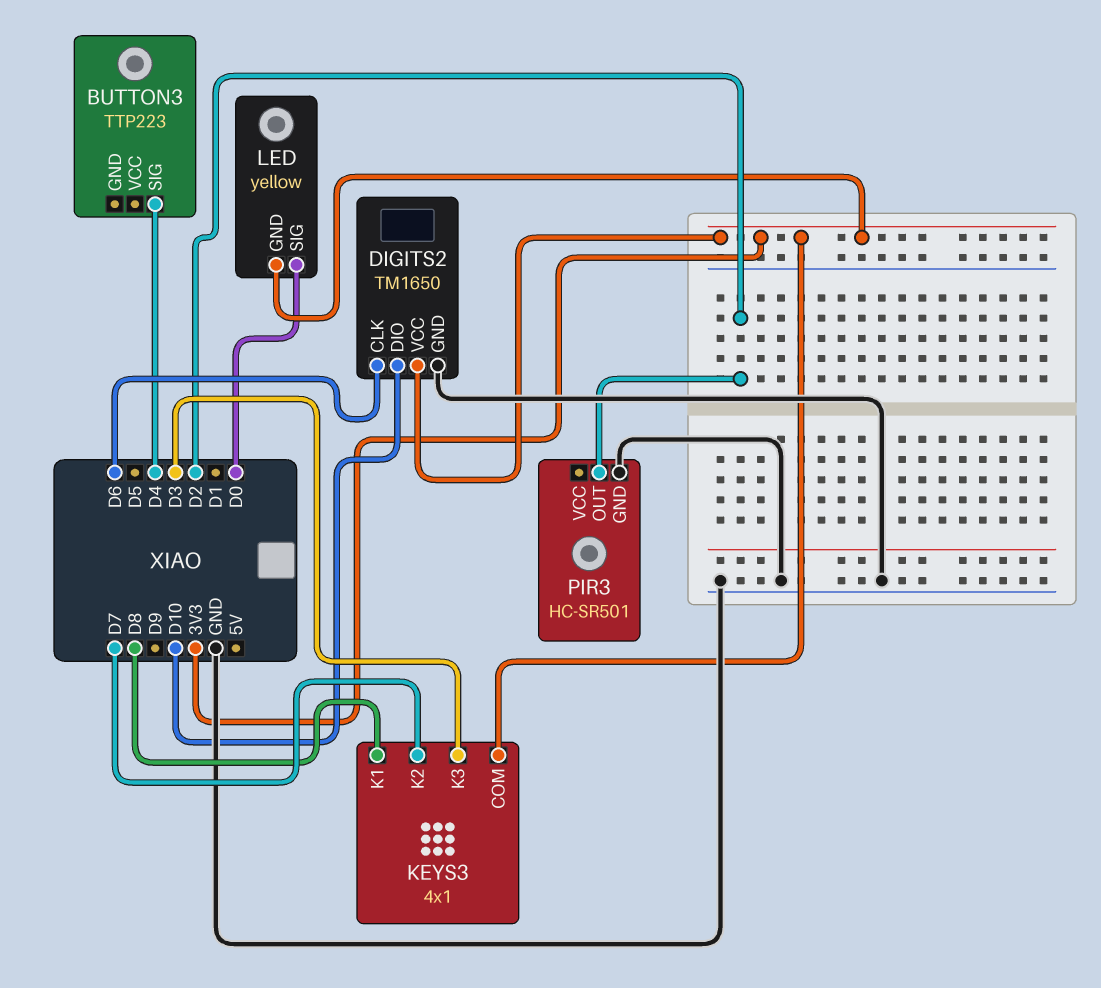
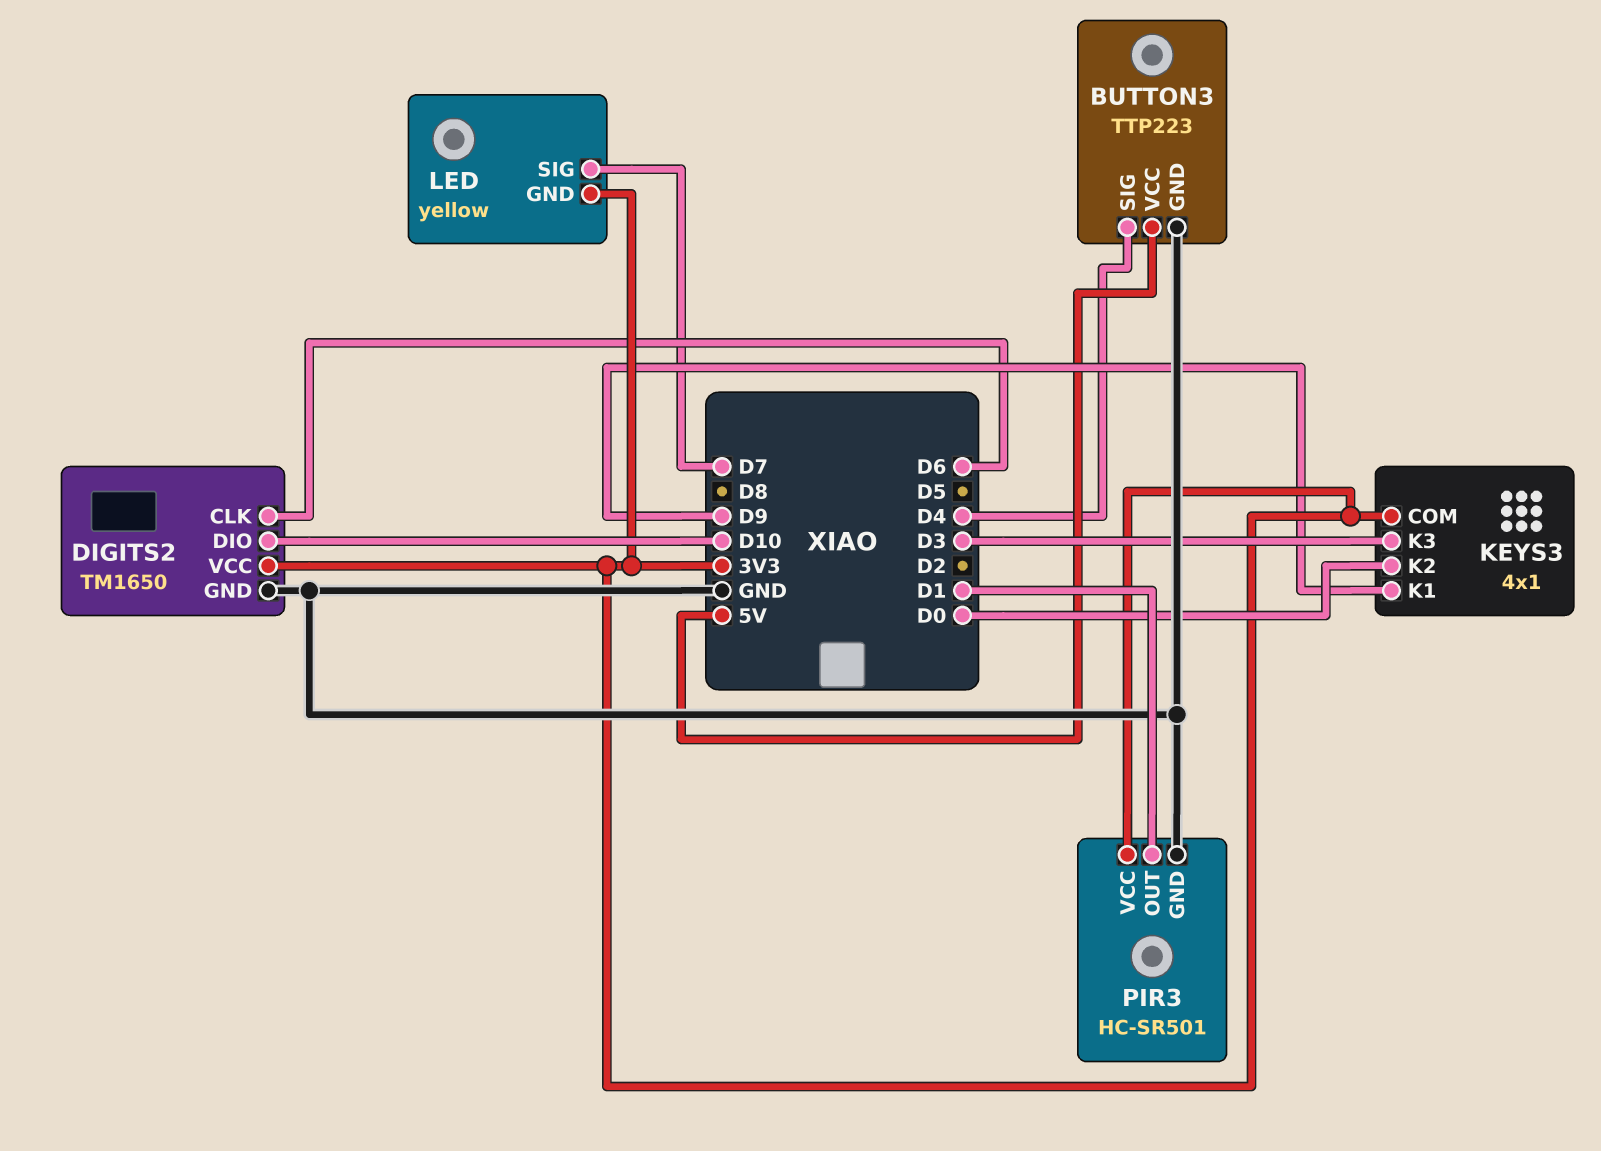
BUTTON3 pin GND: none -> GND
BUTTON3 pin VCC: none -> 5V
KEYS3 pin K1: D8 -> D9
KEYS3 pin K2: D7 -> D0
LED pin SIG: D0 -> D7
PIR3 pin OUT: D2 -> D1
PIR3 pin VCC: none -> 3V3

